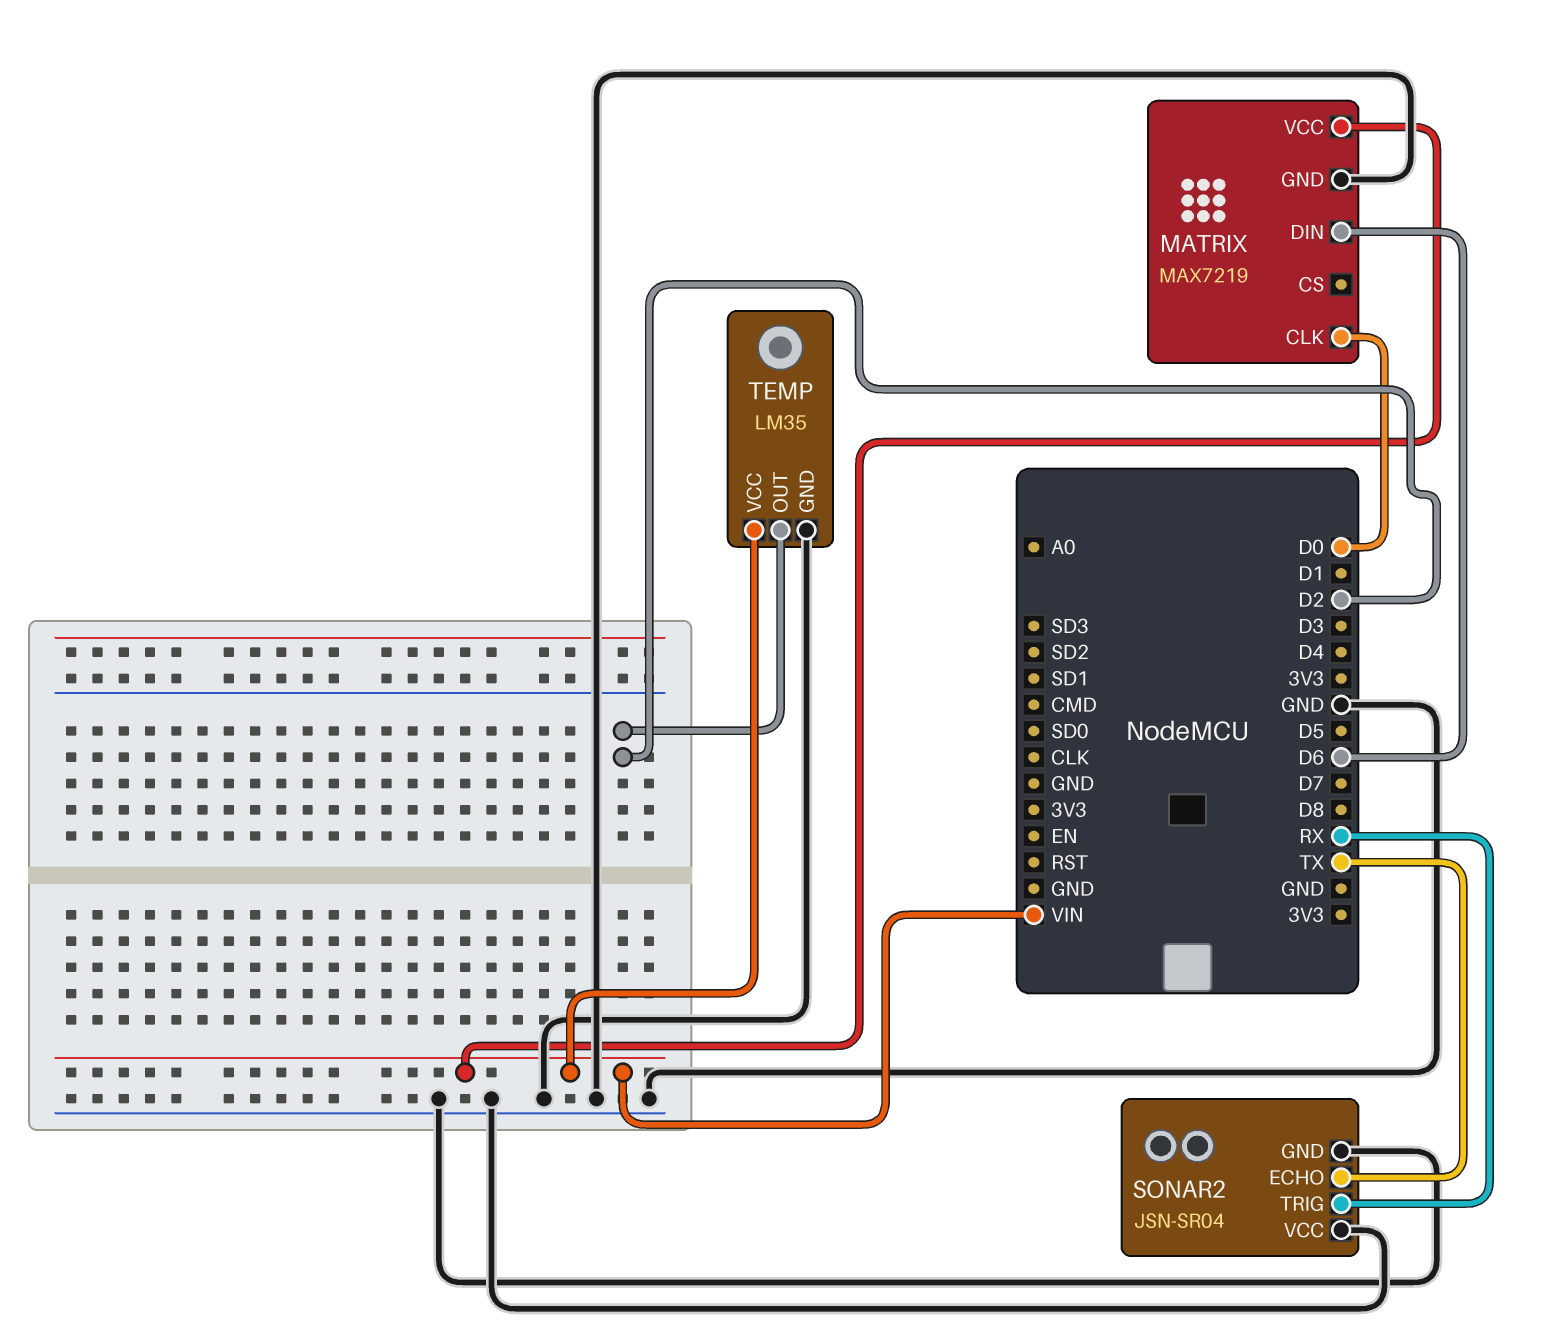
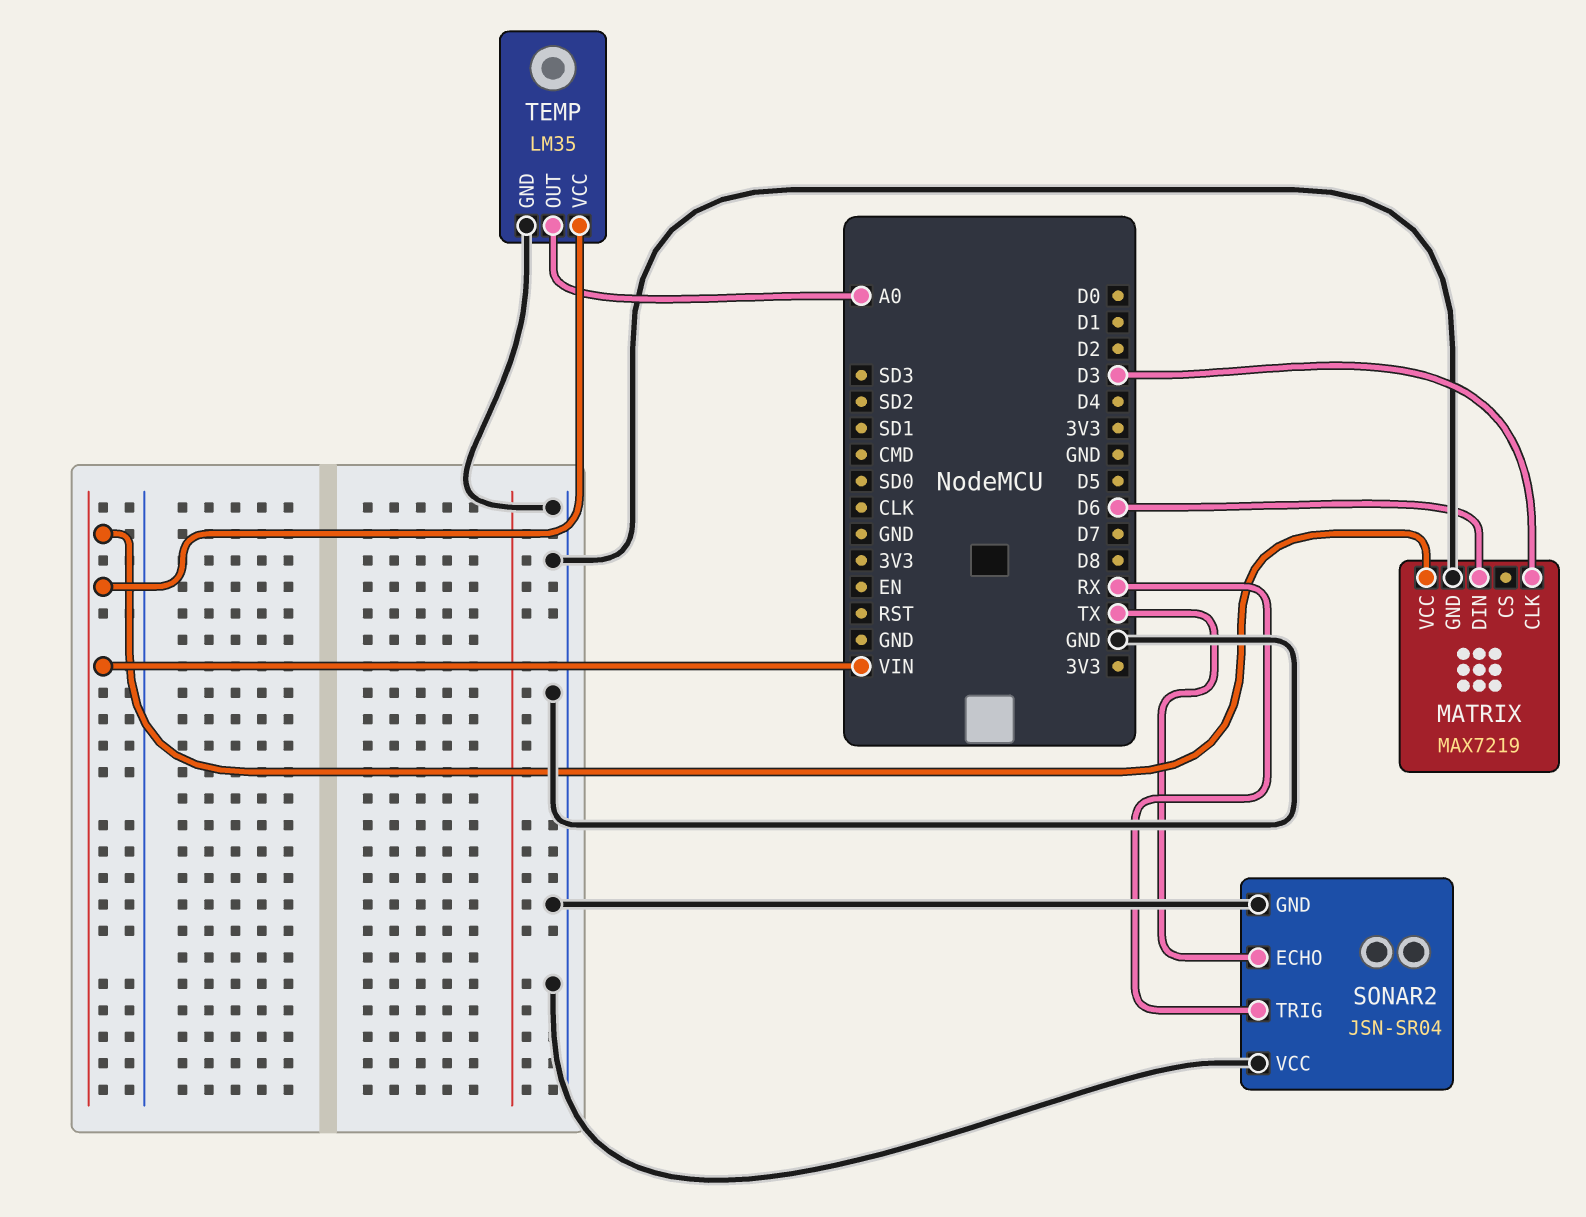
MATRIX pin CLK: D0 -> D3
TEMP pin OUT: D2 -> A0

